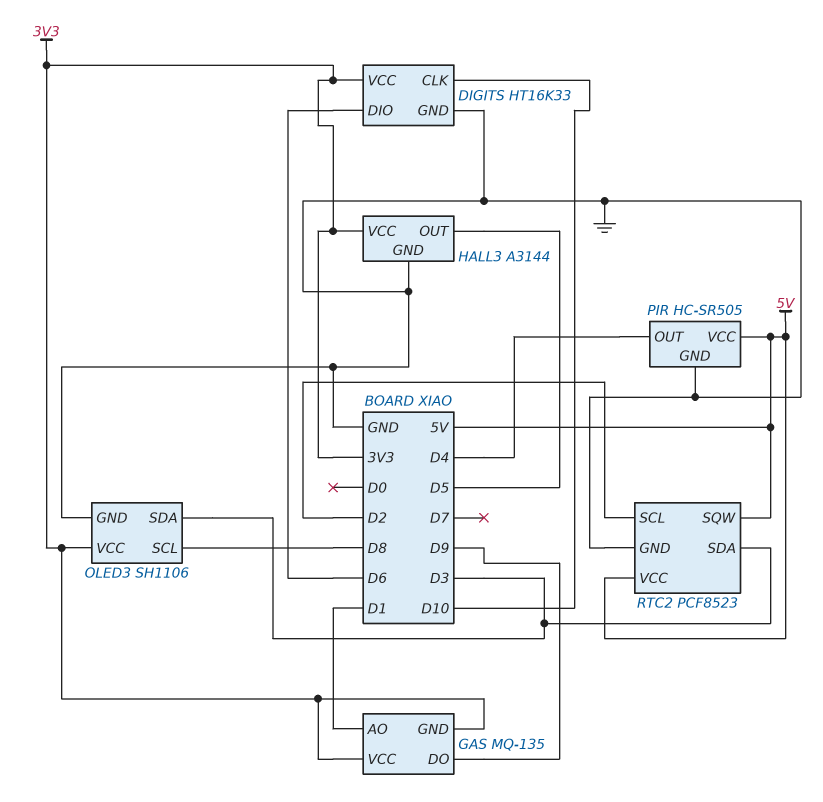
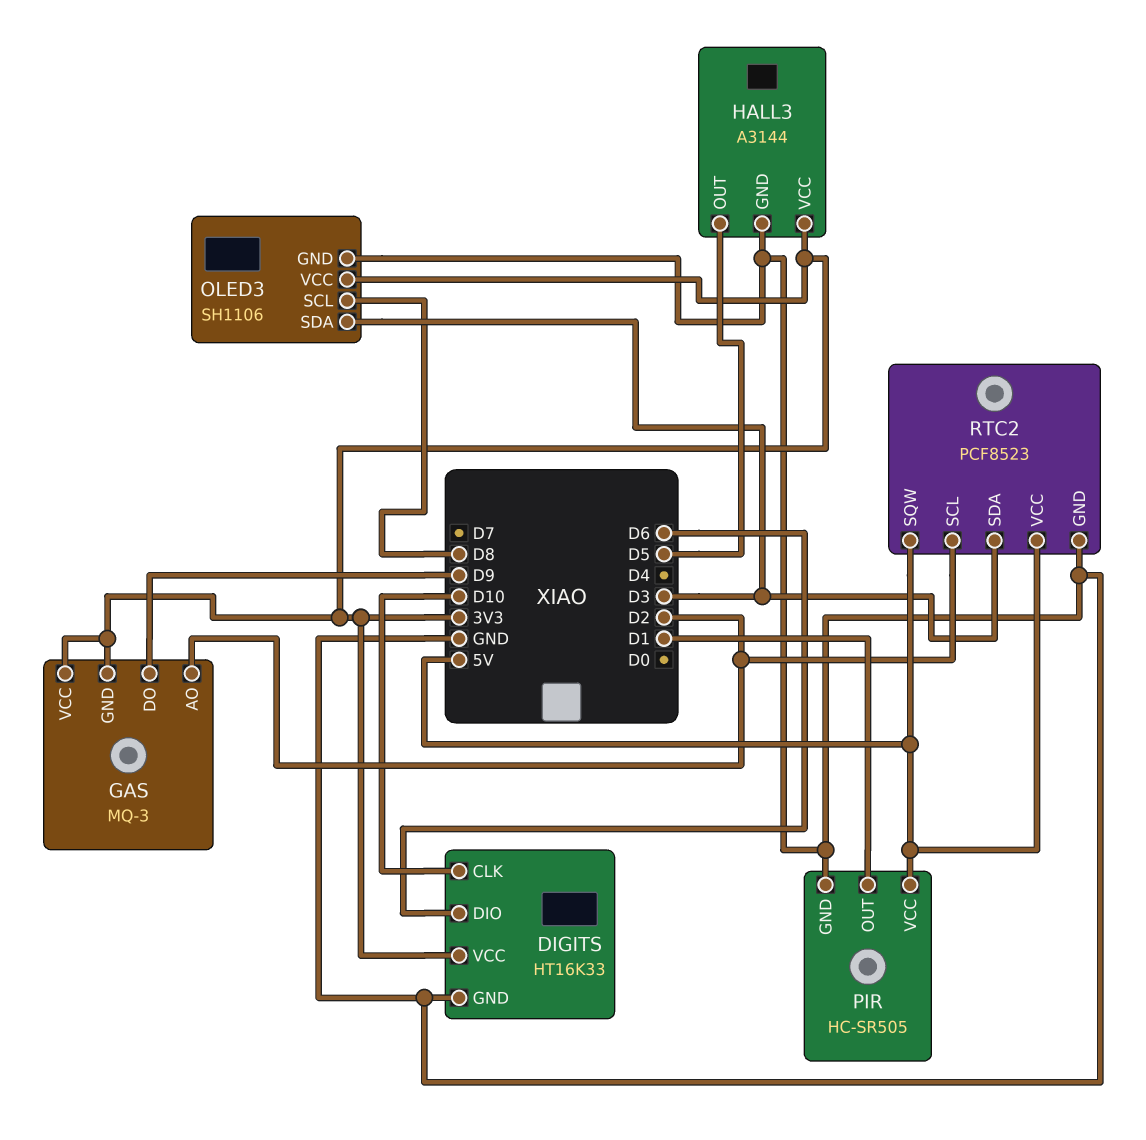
GAS: MQ-135 -> MQ-3
GAS pin AO: D1 -> D2
PIR pin OUT: D4 -> D1

